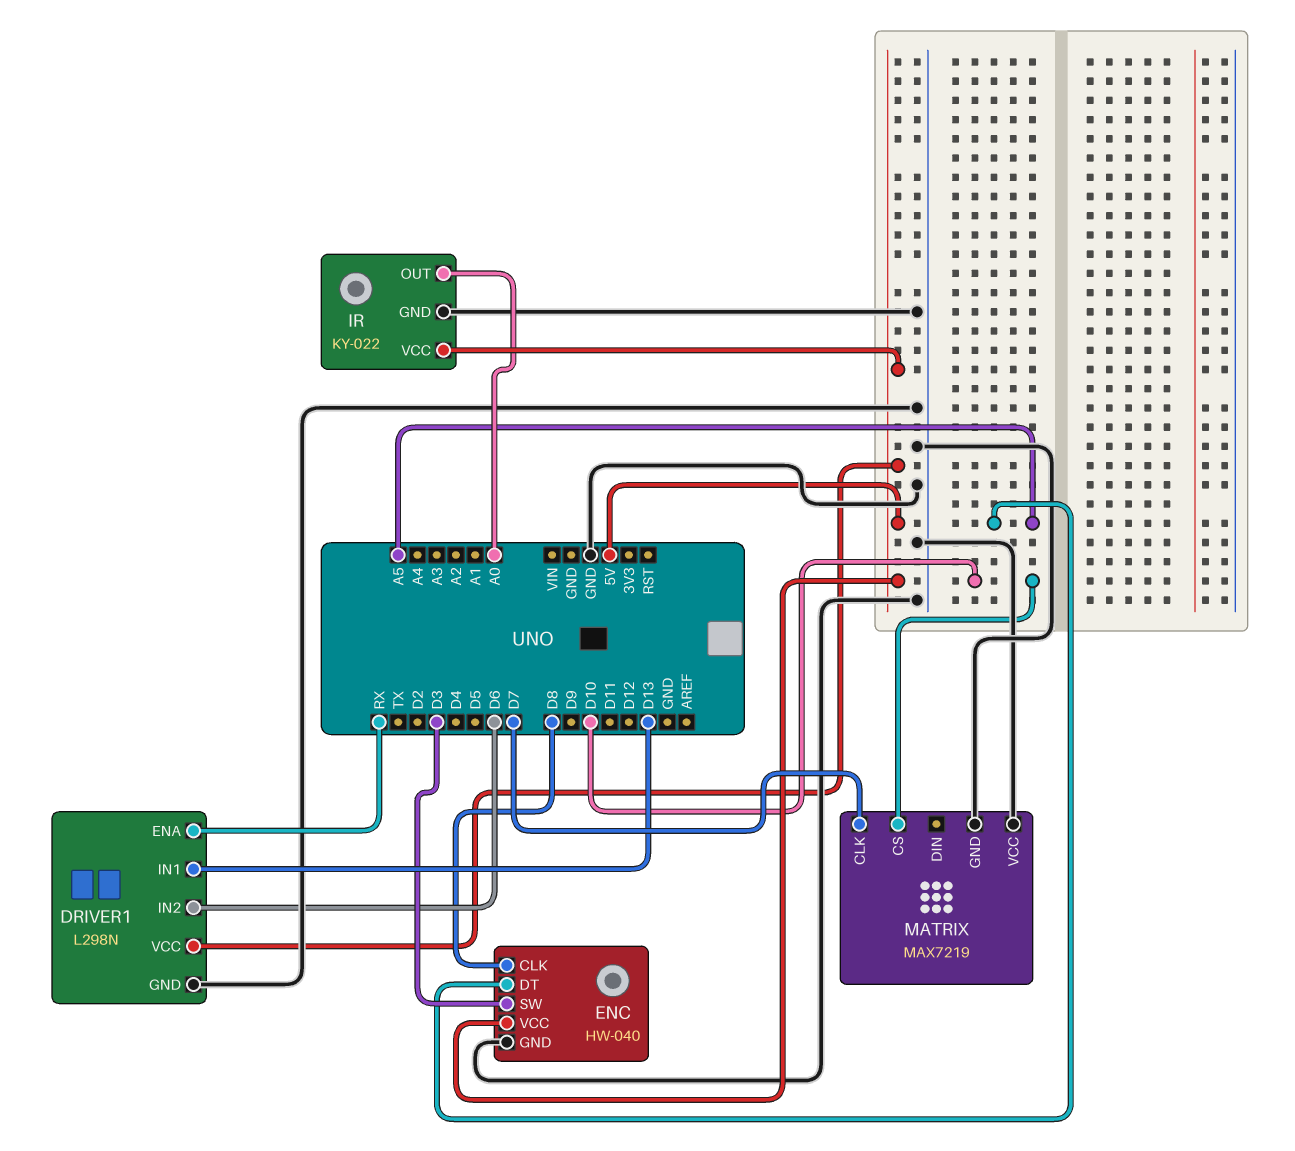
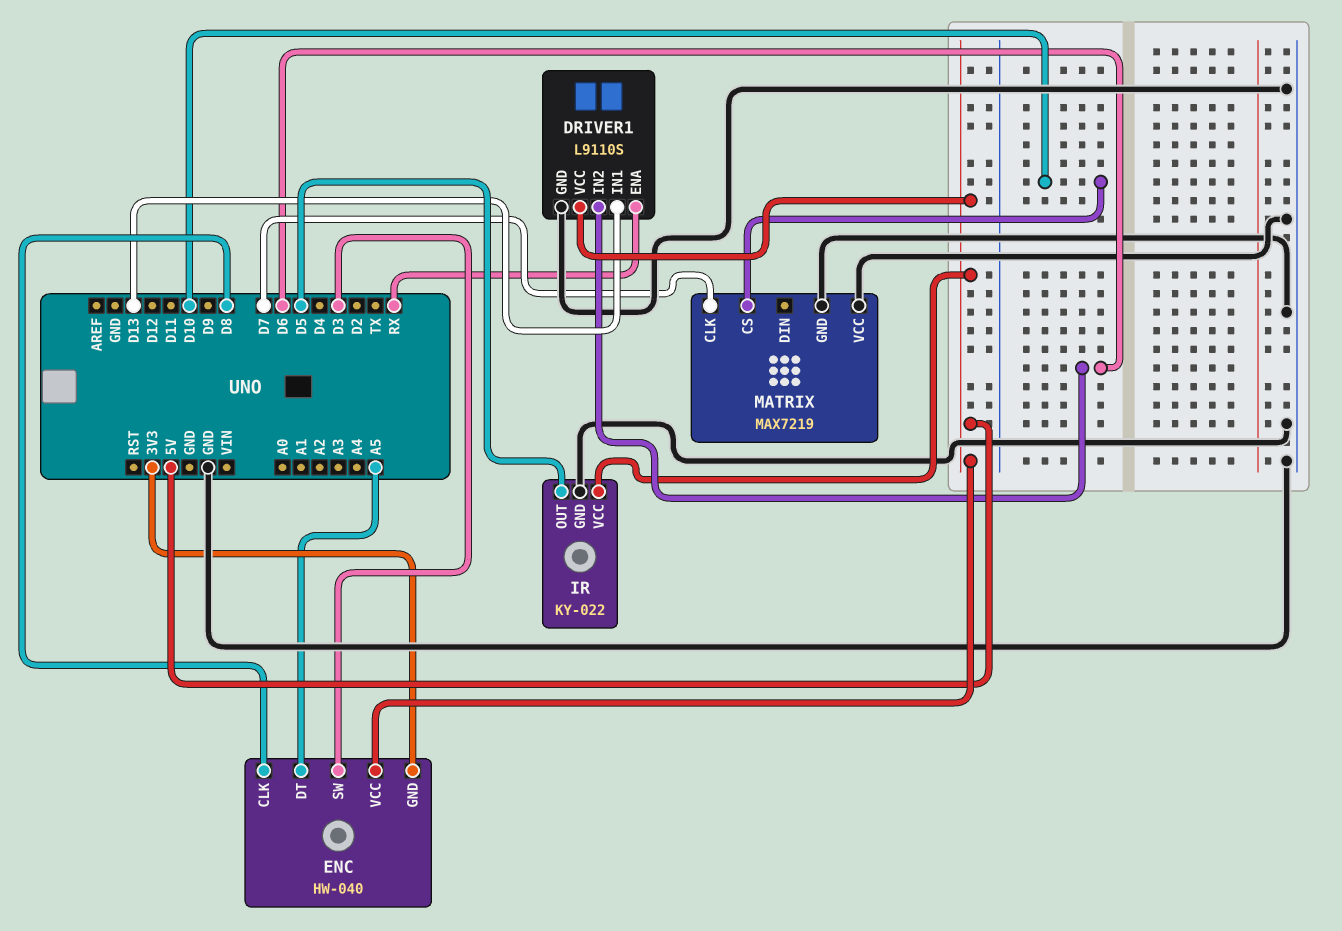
DRIVER1: L298N -> L9110S
ENC pin GND: GND -> 3V3
IR pin OUT: A0 -> D5

